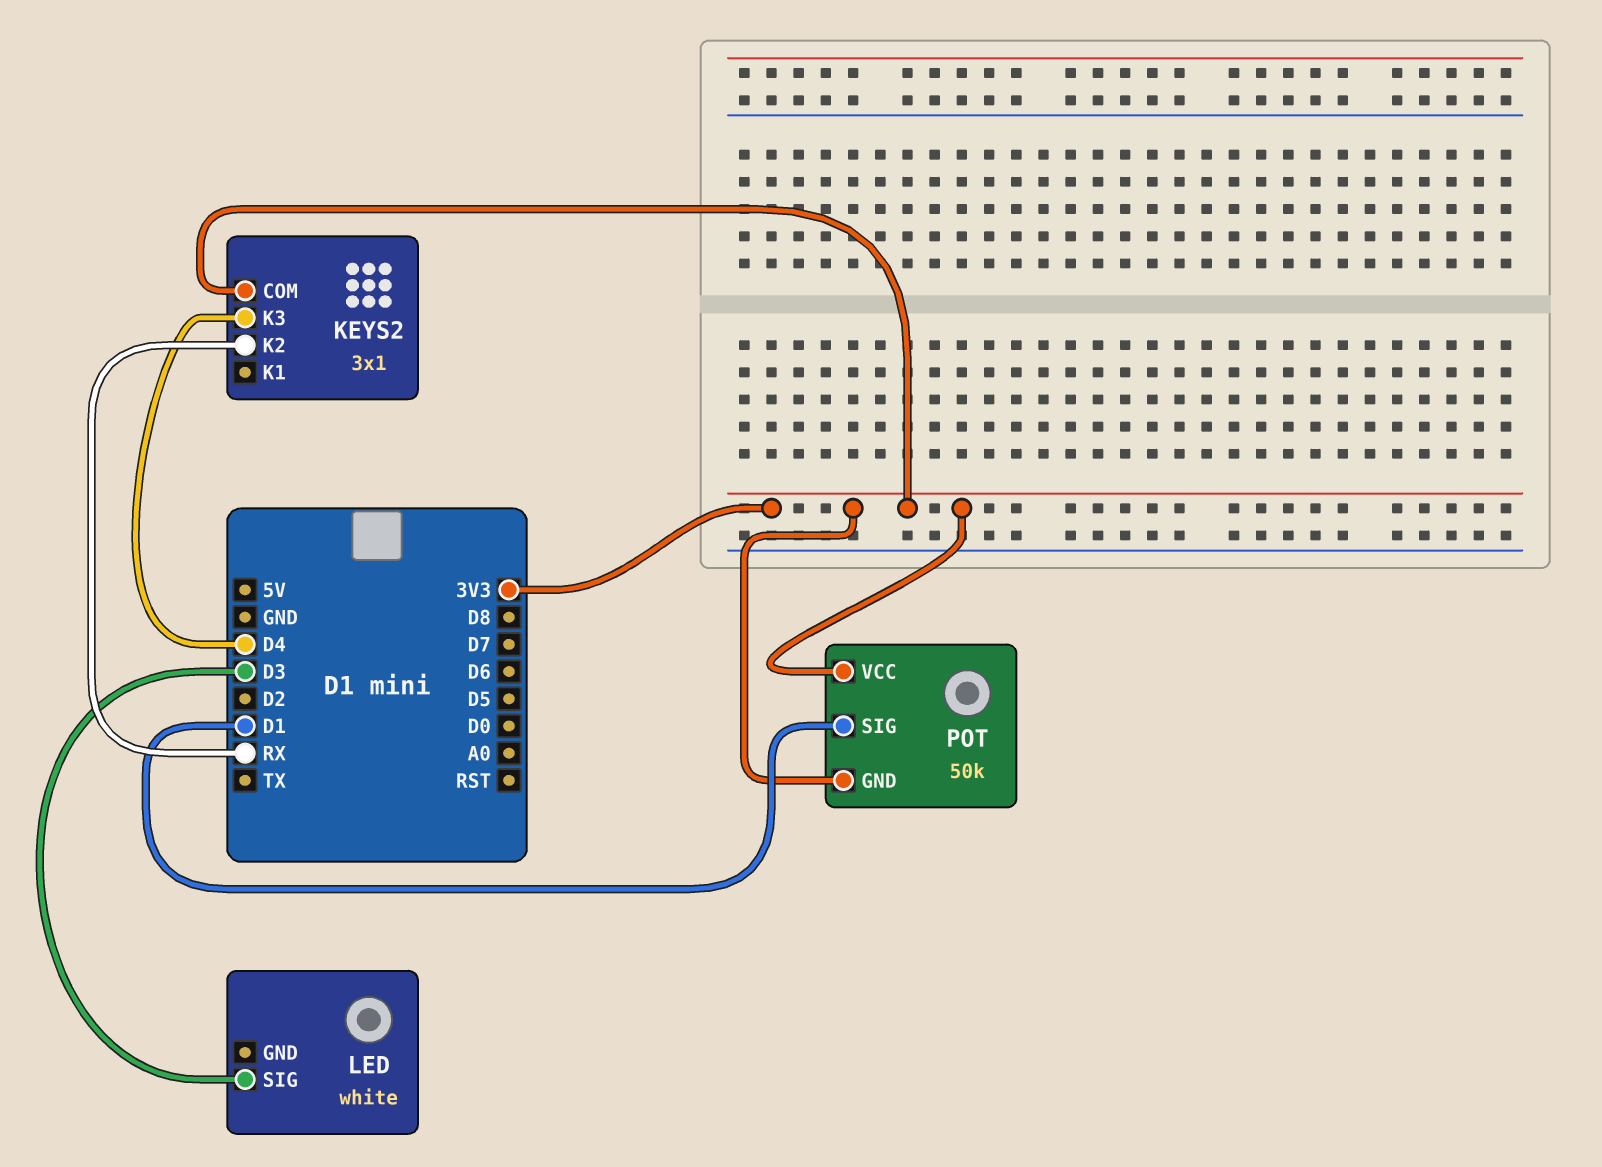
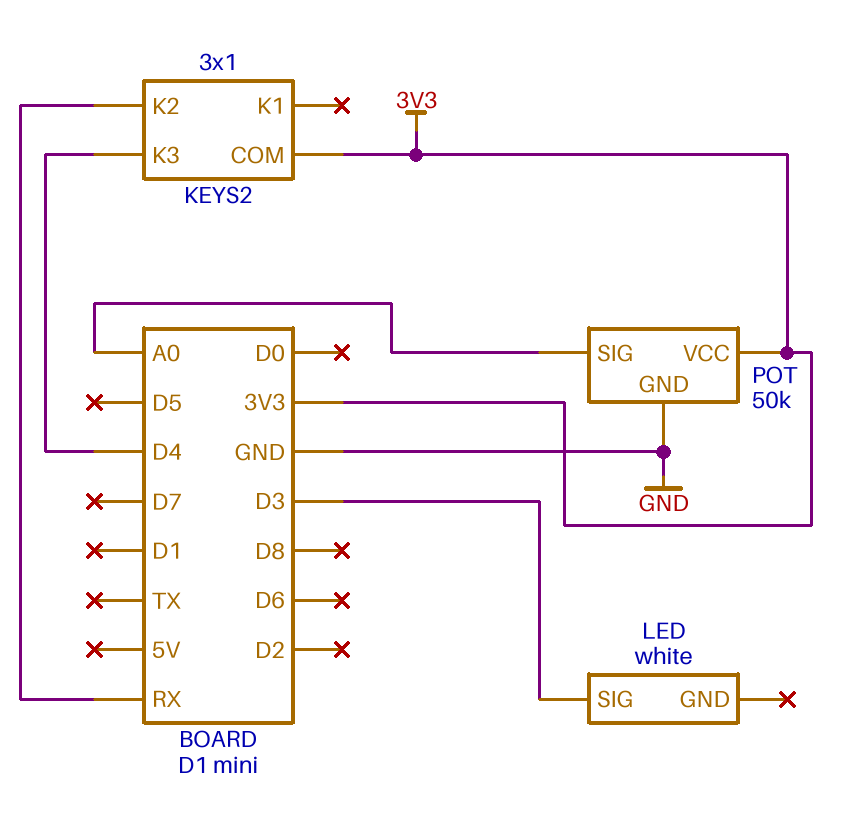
POT pin GND: 3V3 -> GND
POT pin SIG: D1 -> A0

